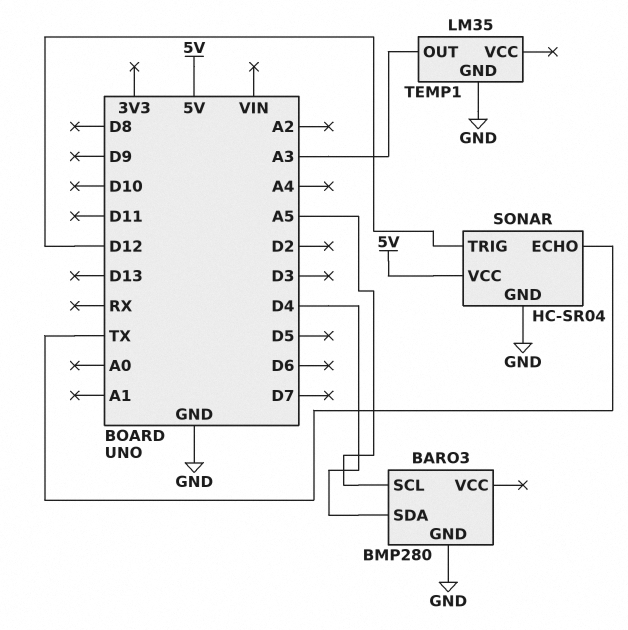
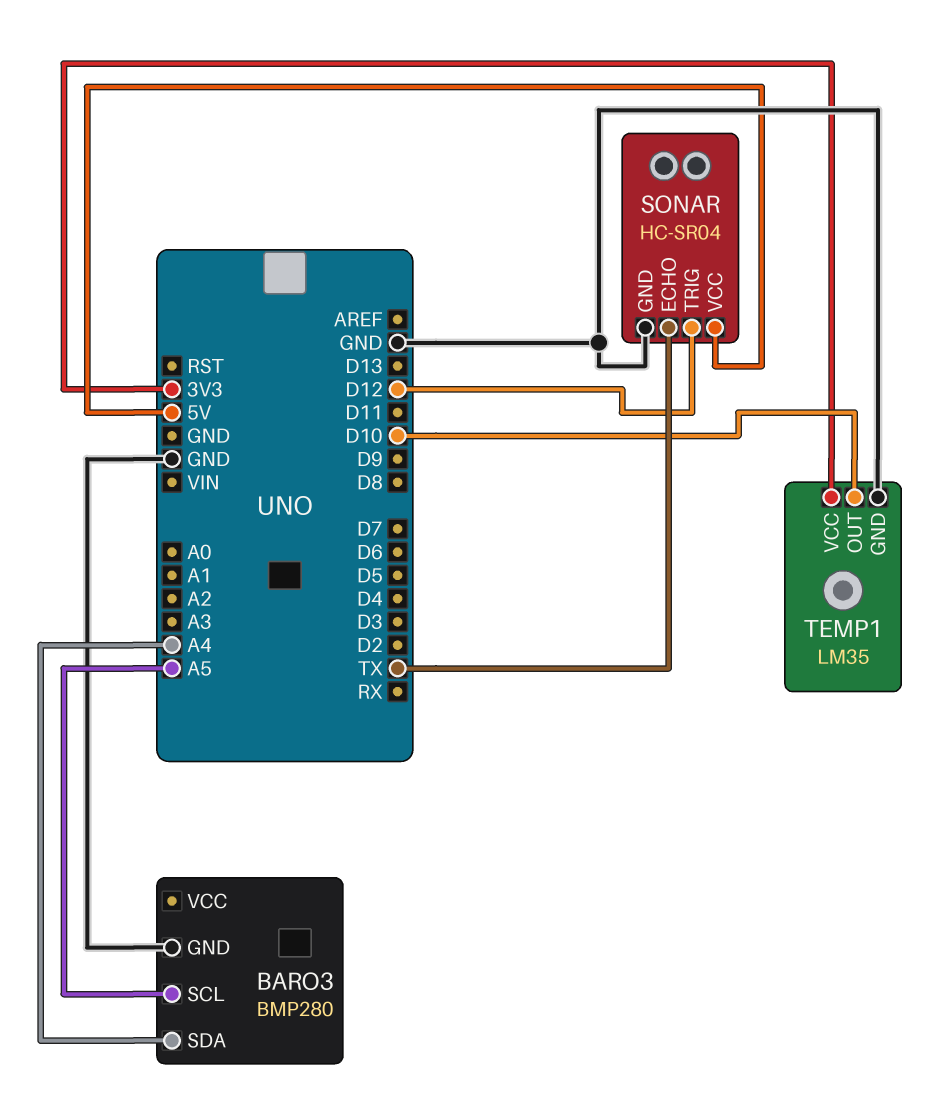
BARO3 pin SDA: D4 -> A4
TEMP1 pin OUT: A3 -> D10
TEMP1 pin VCC: none -> 3V3

